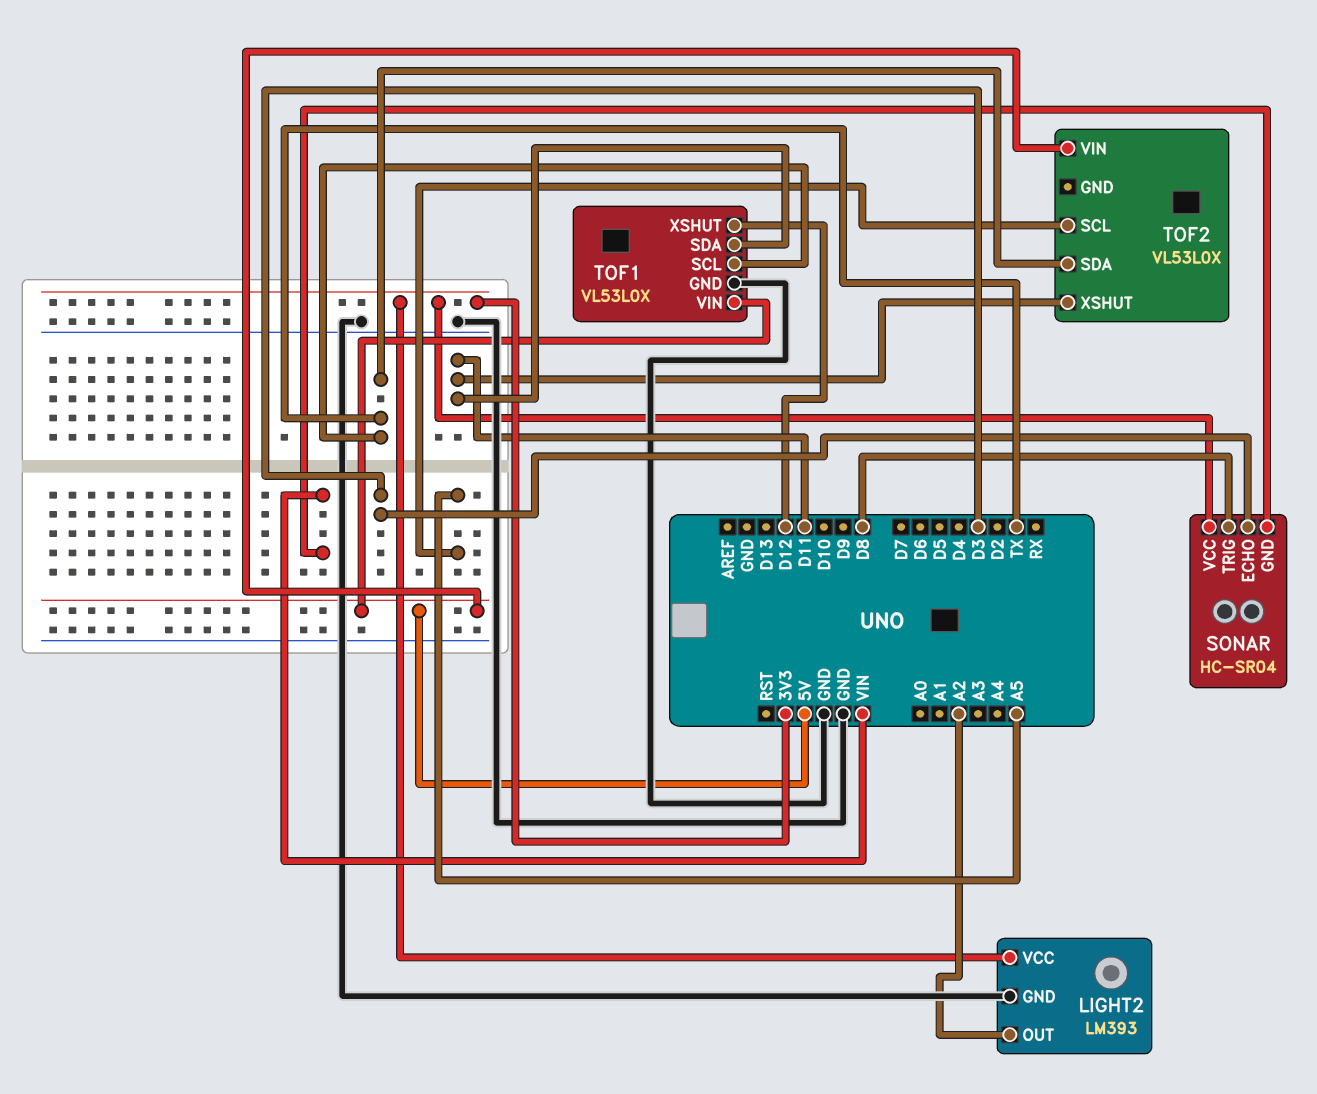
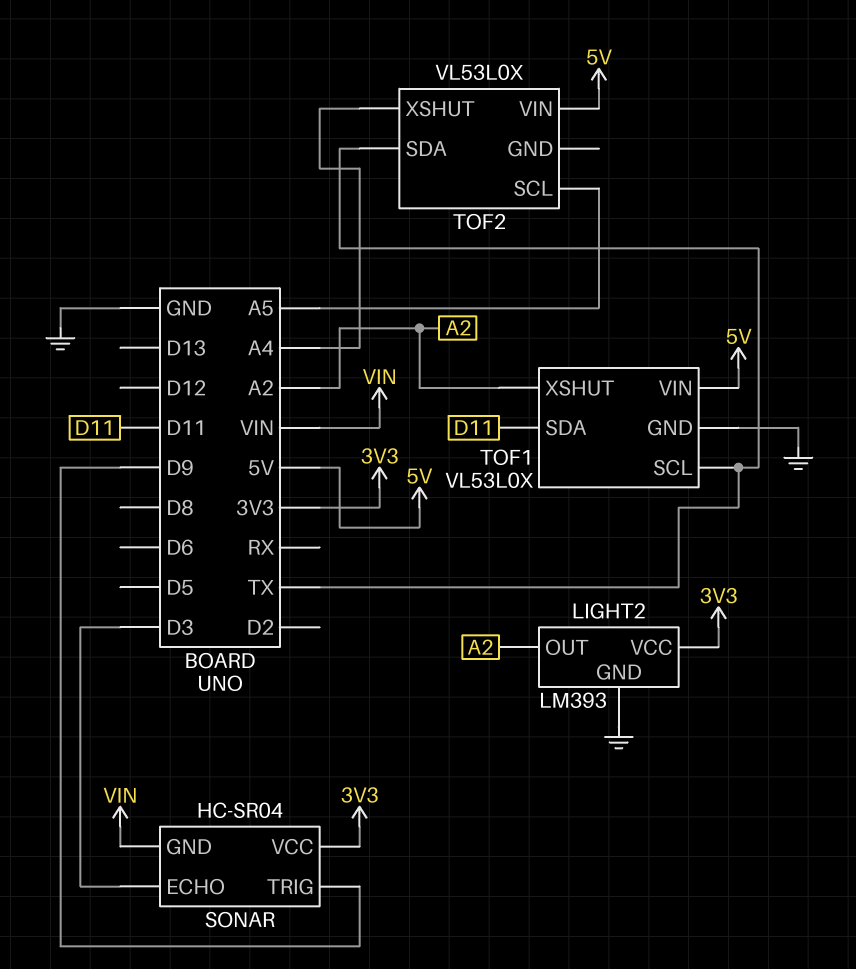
SONAR pin TRIG: D8 -> D9
TOF1 pin XSHUT: D12 -> A2
TOF2 pin XSHUT: D11 -> A4

